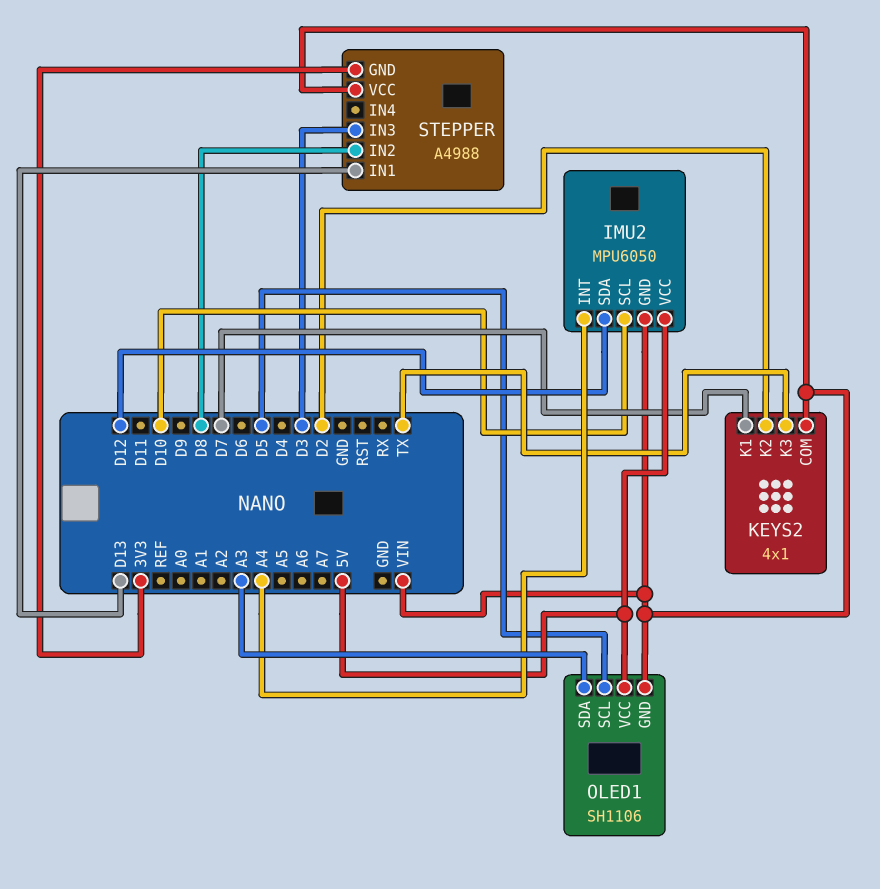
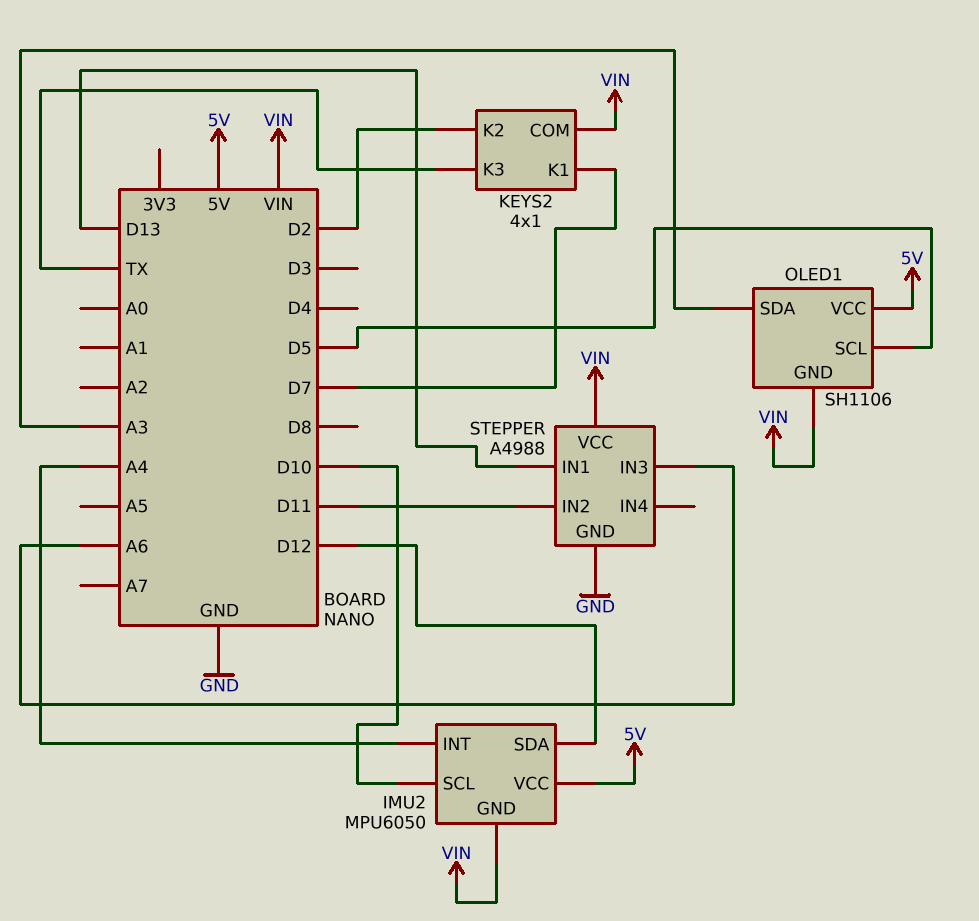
STEPPER pin GND: 3V3 -> GND
STEPPER pin IN2: D8 -> D11
STEPPER pin IN3: D3 -> A6

